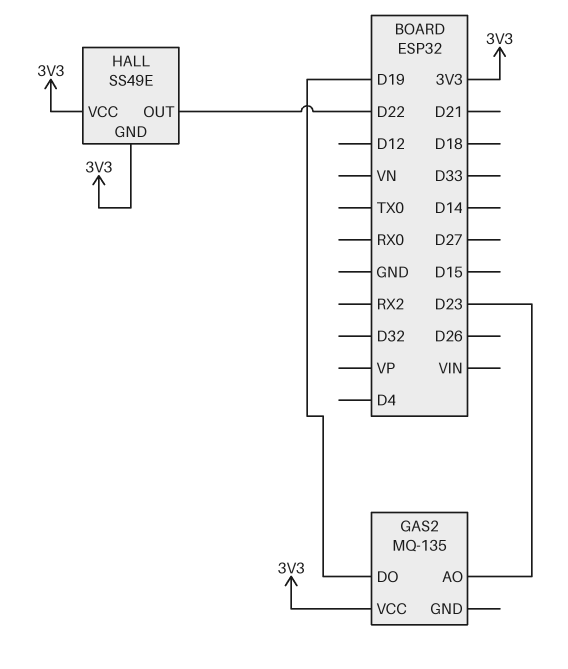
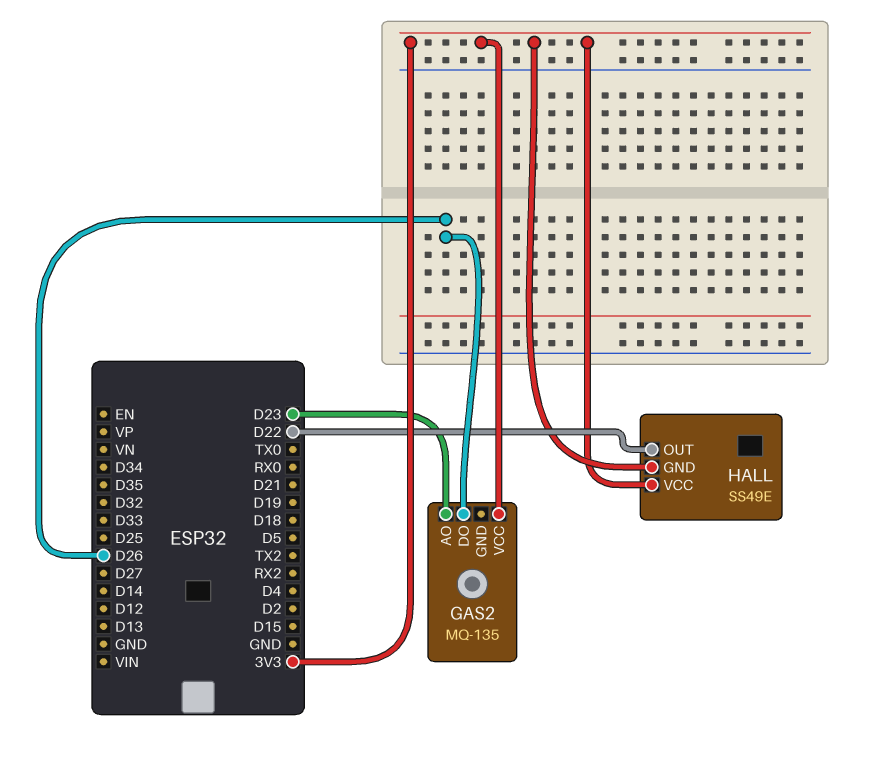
GAS2 pin DO: D19 -> D26

